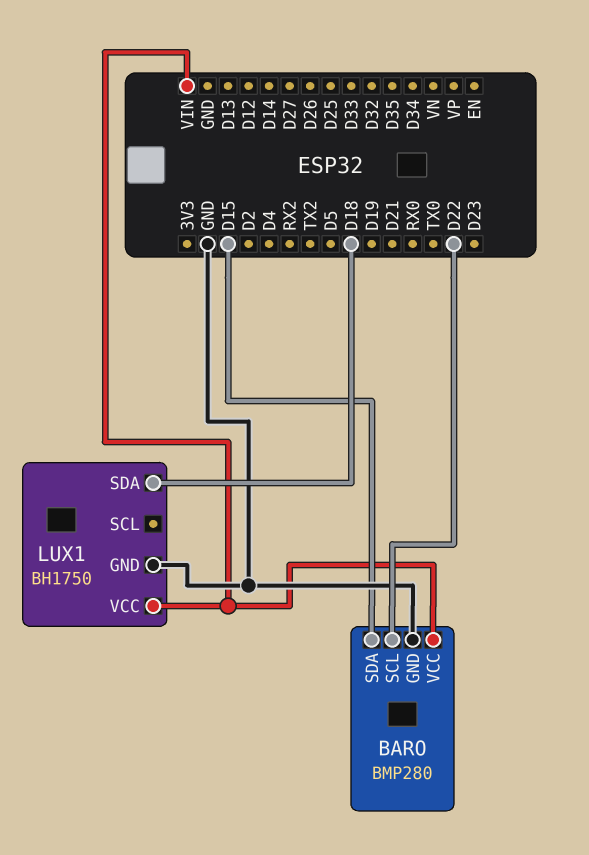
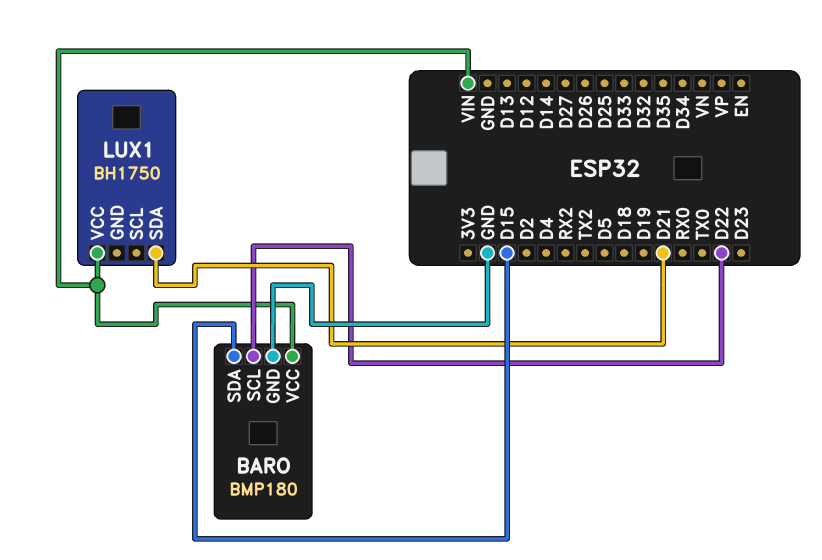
BARO: BMP280 -> BMP180
LUX1 pin GND: GND -> none
LUX1 pin SDA: D18 -> D21

